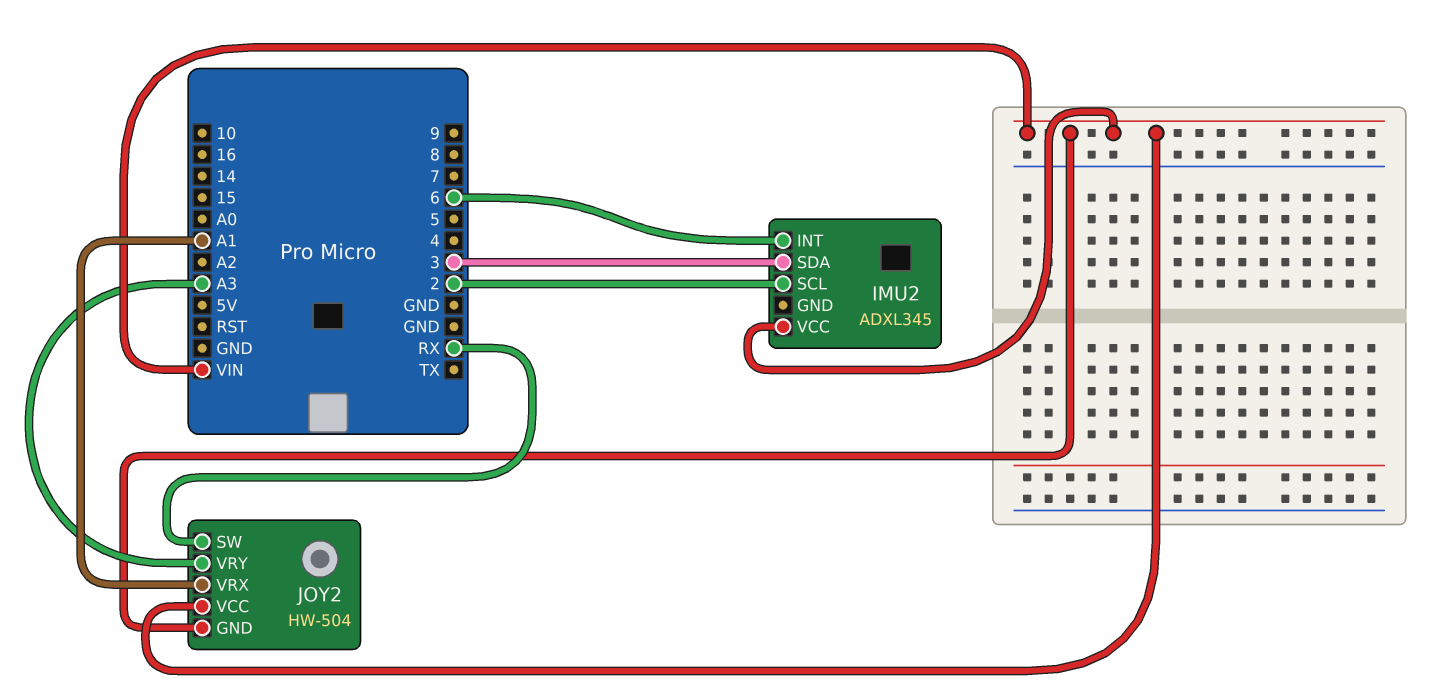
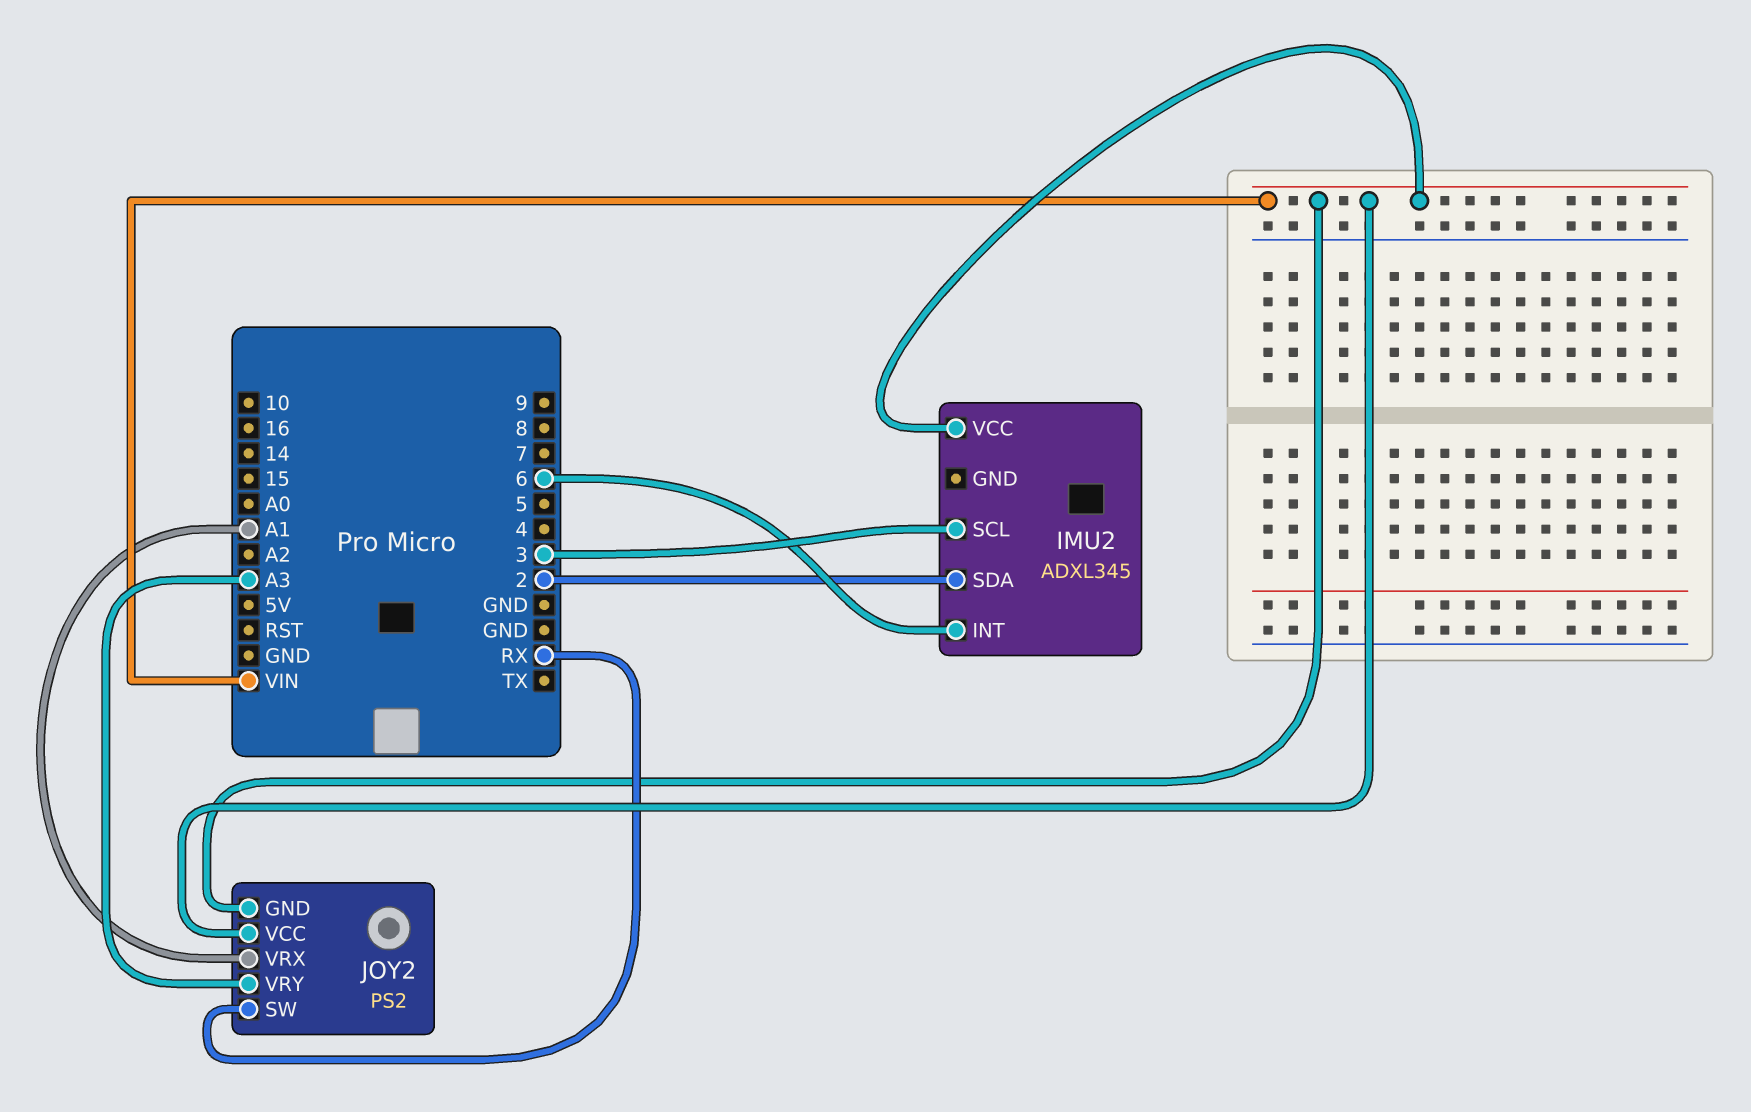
IMU2 pin SCL: 2 -> 3
IMU2 pin SDA: 3 -> 2
JOY2: HW-504 -> PS2

